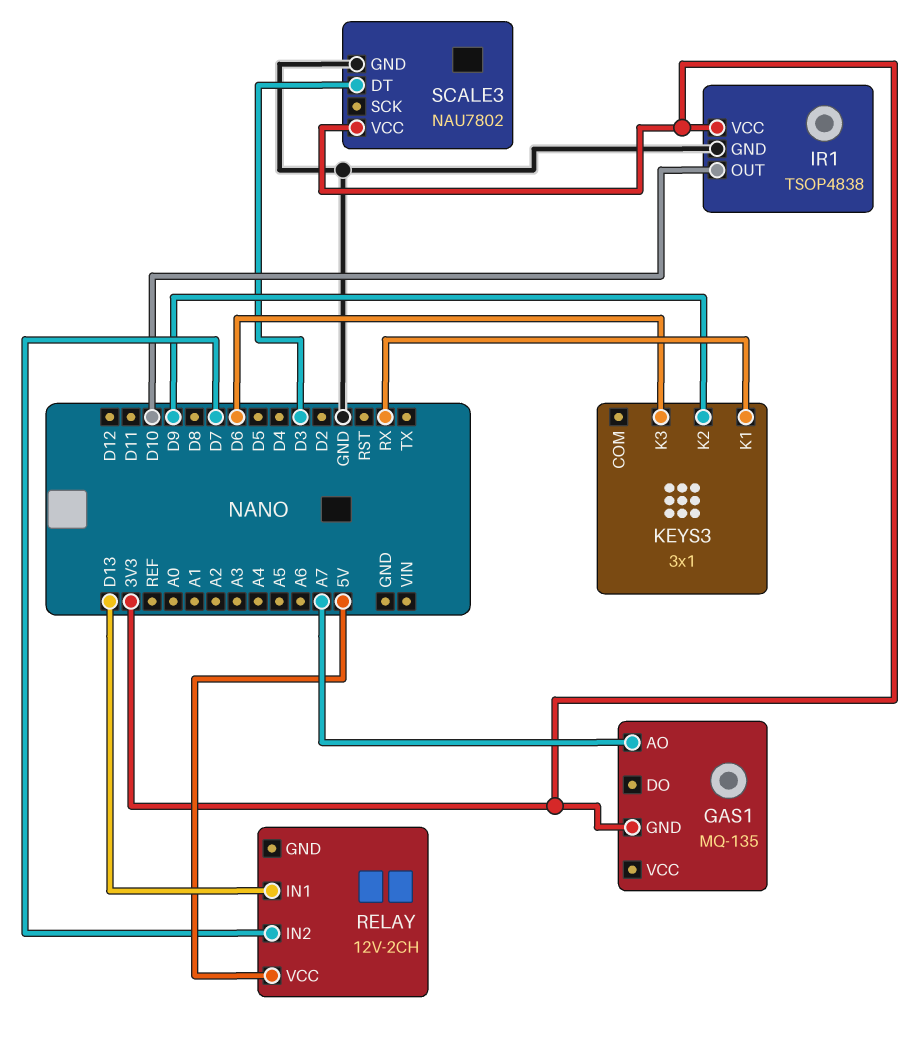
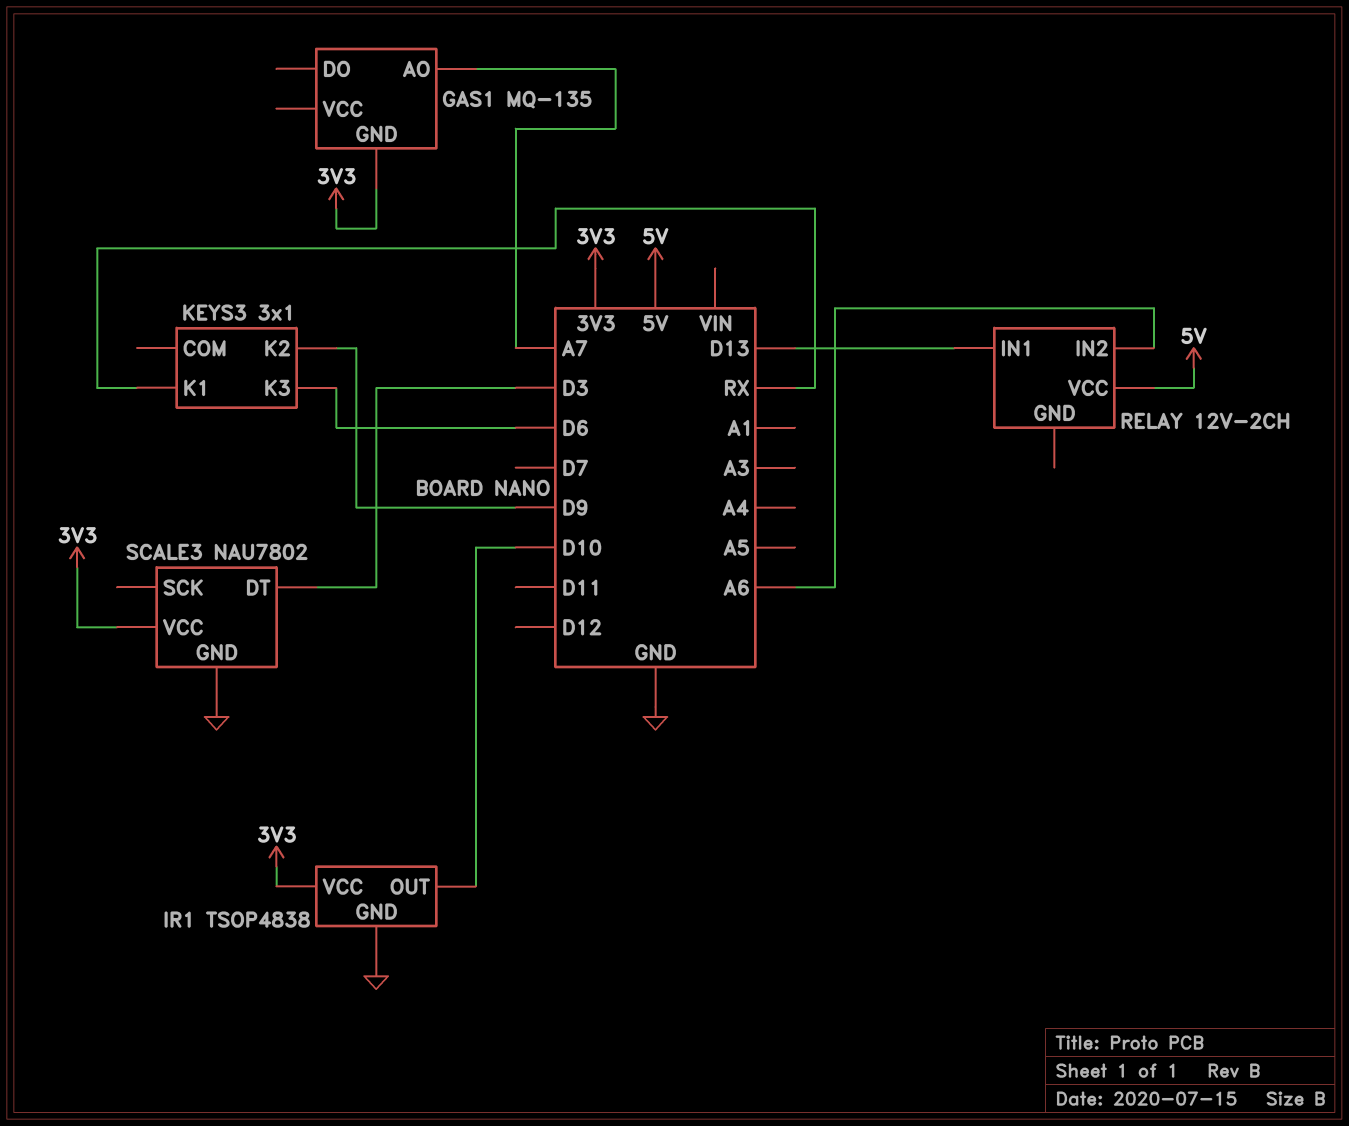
RELAY pin IN2: D7 -> A6

